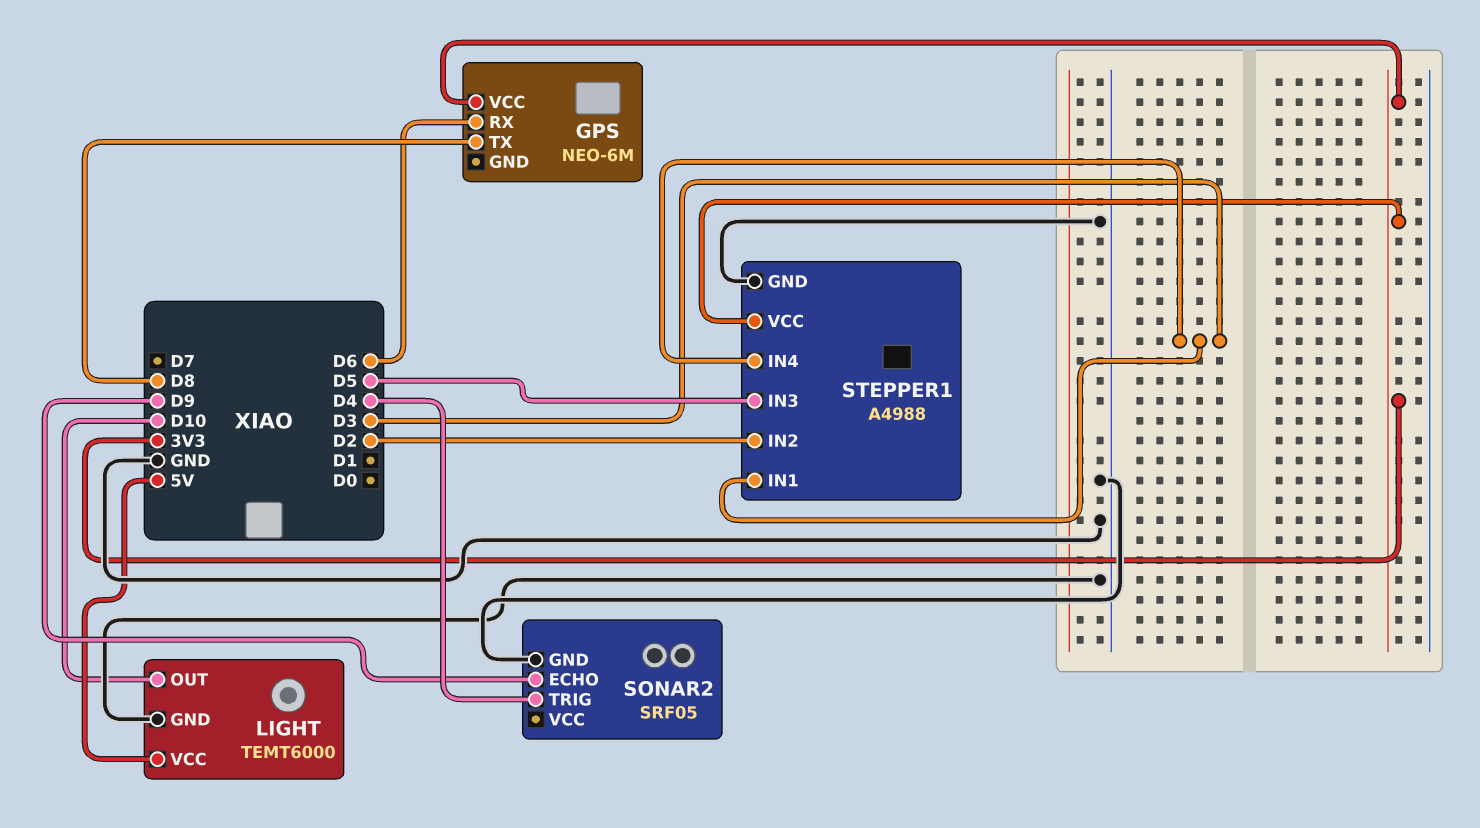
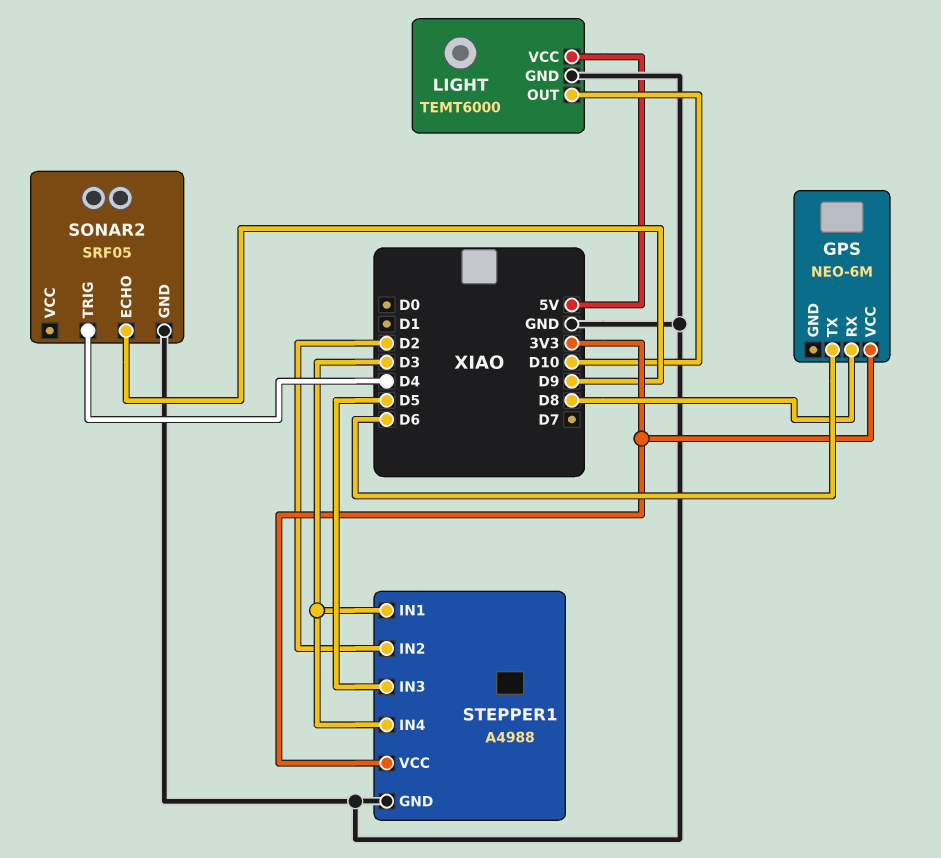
GPS pin RX: D6 -> D8
GPS pin TX: D8 -> D6

